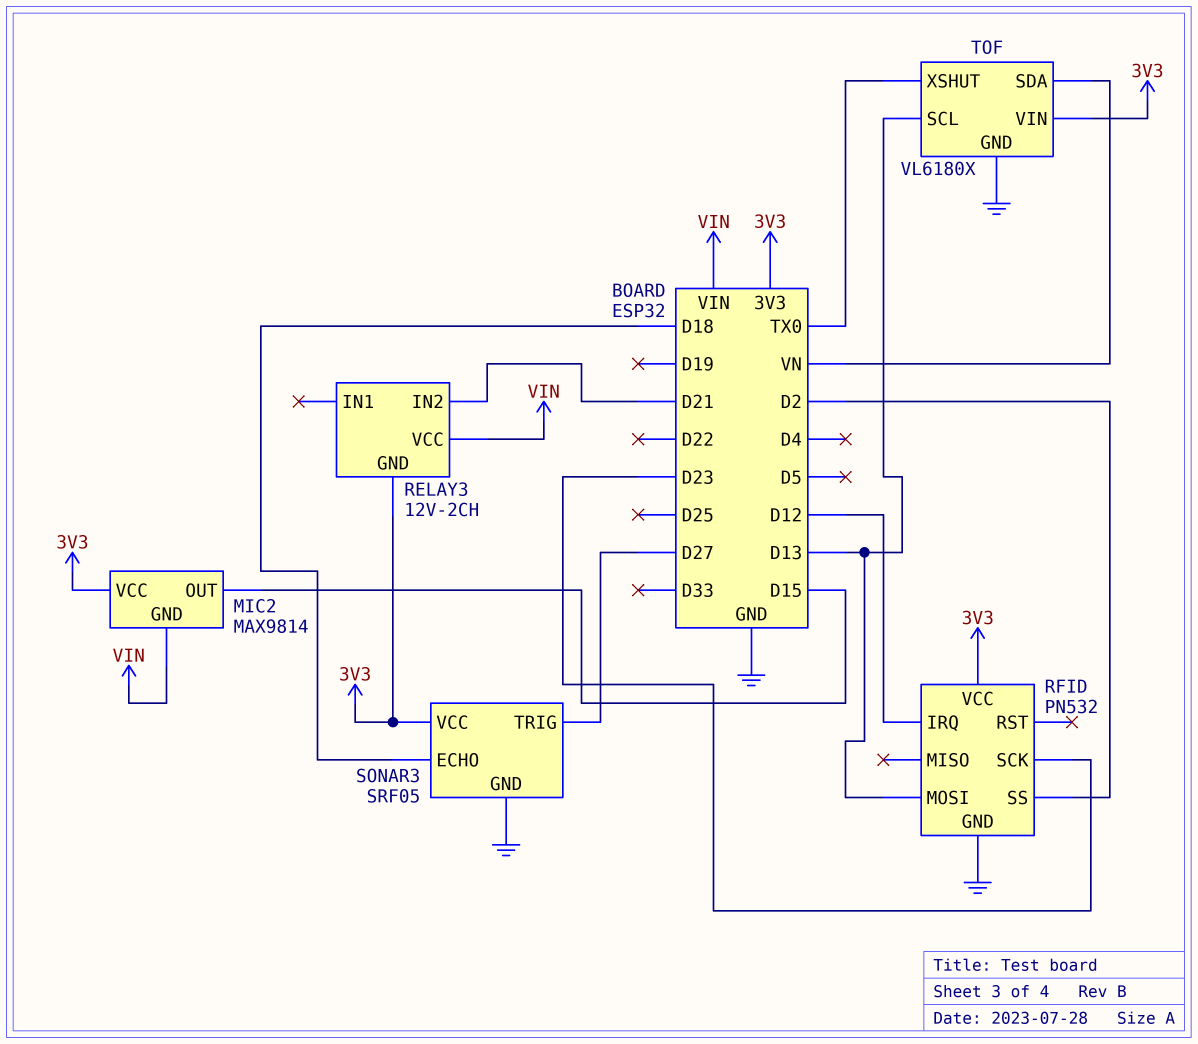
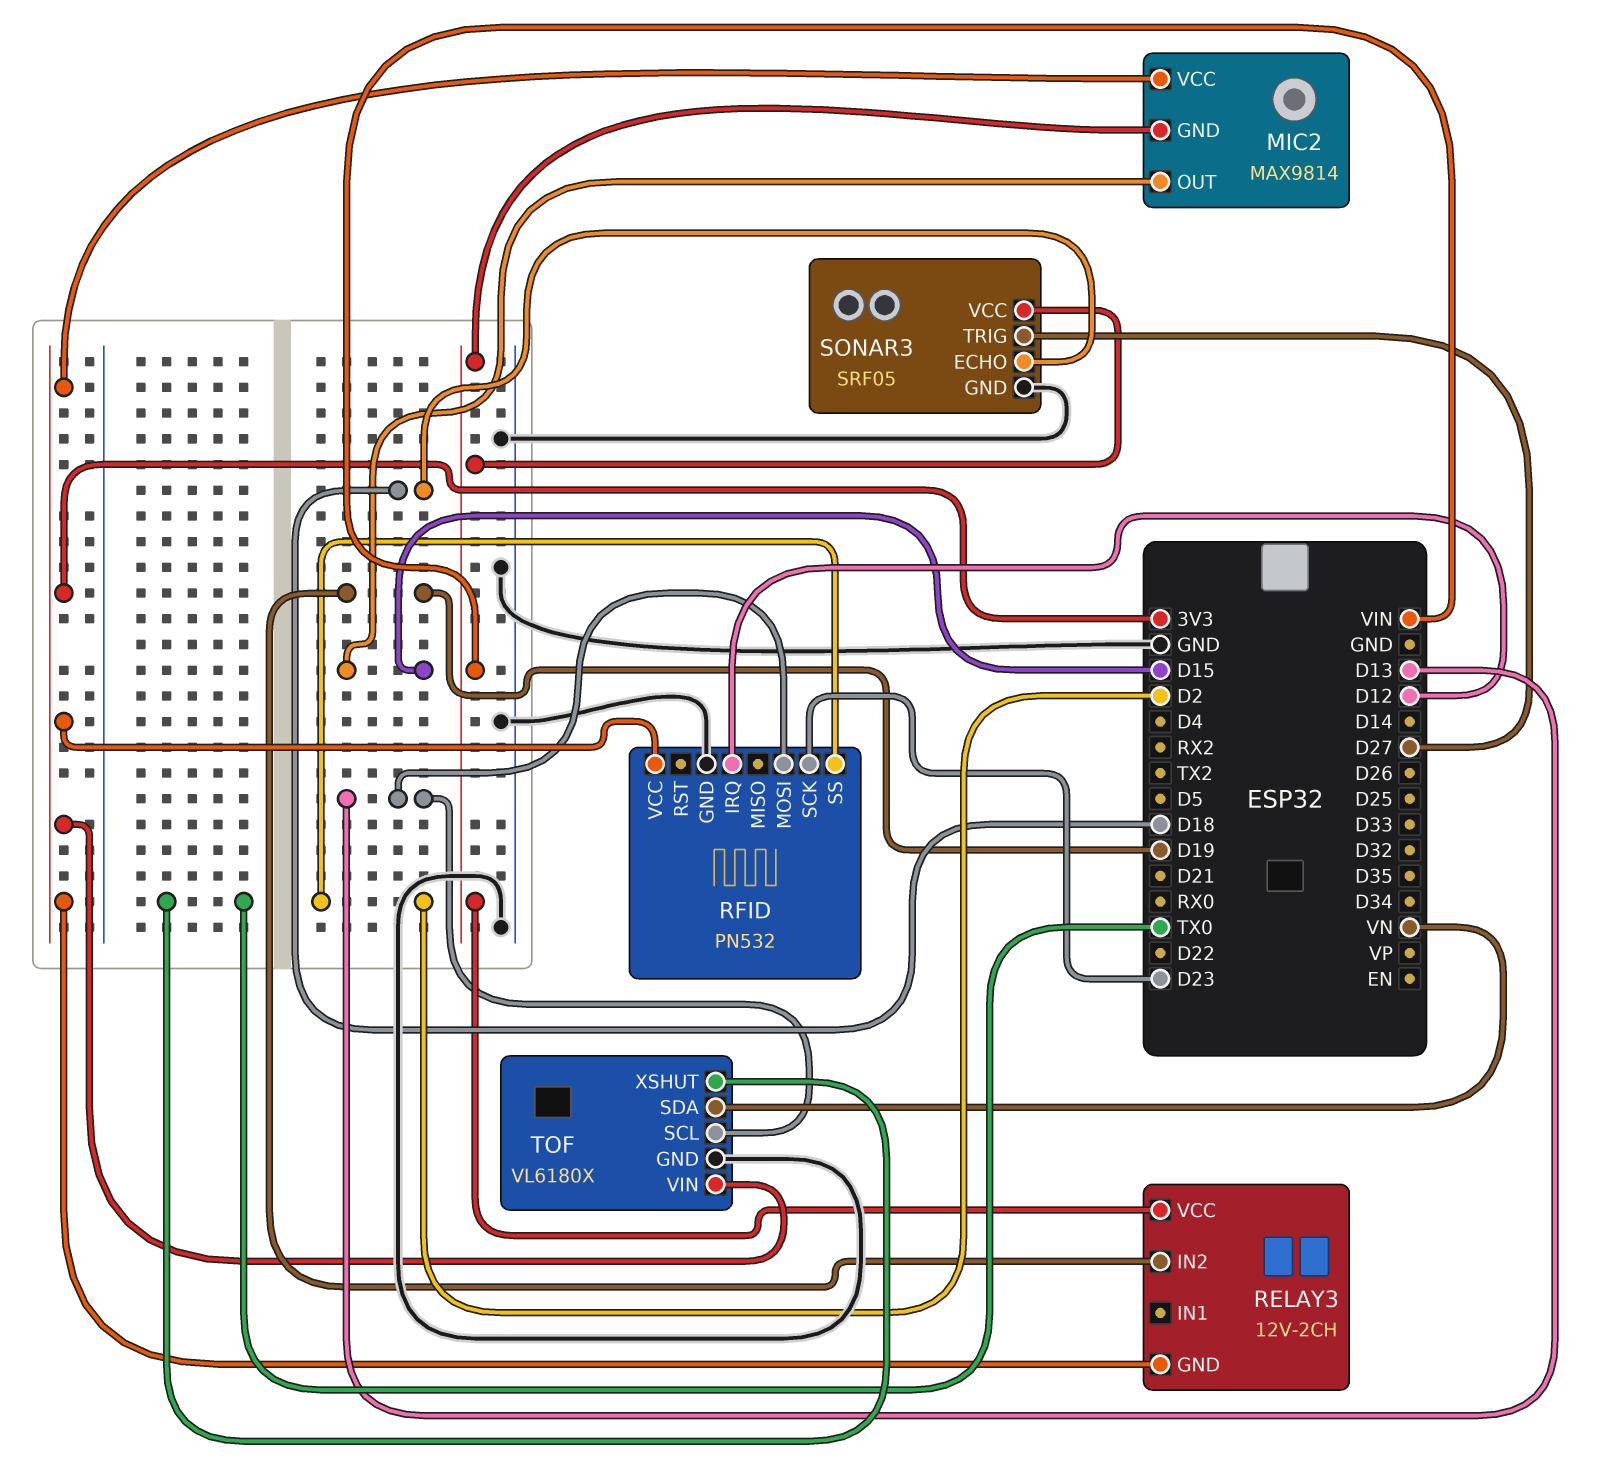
RELAY3 pin IN2: D21 -> D19
SONAR3 pin VCC: 3V3 -> VIN

